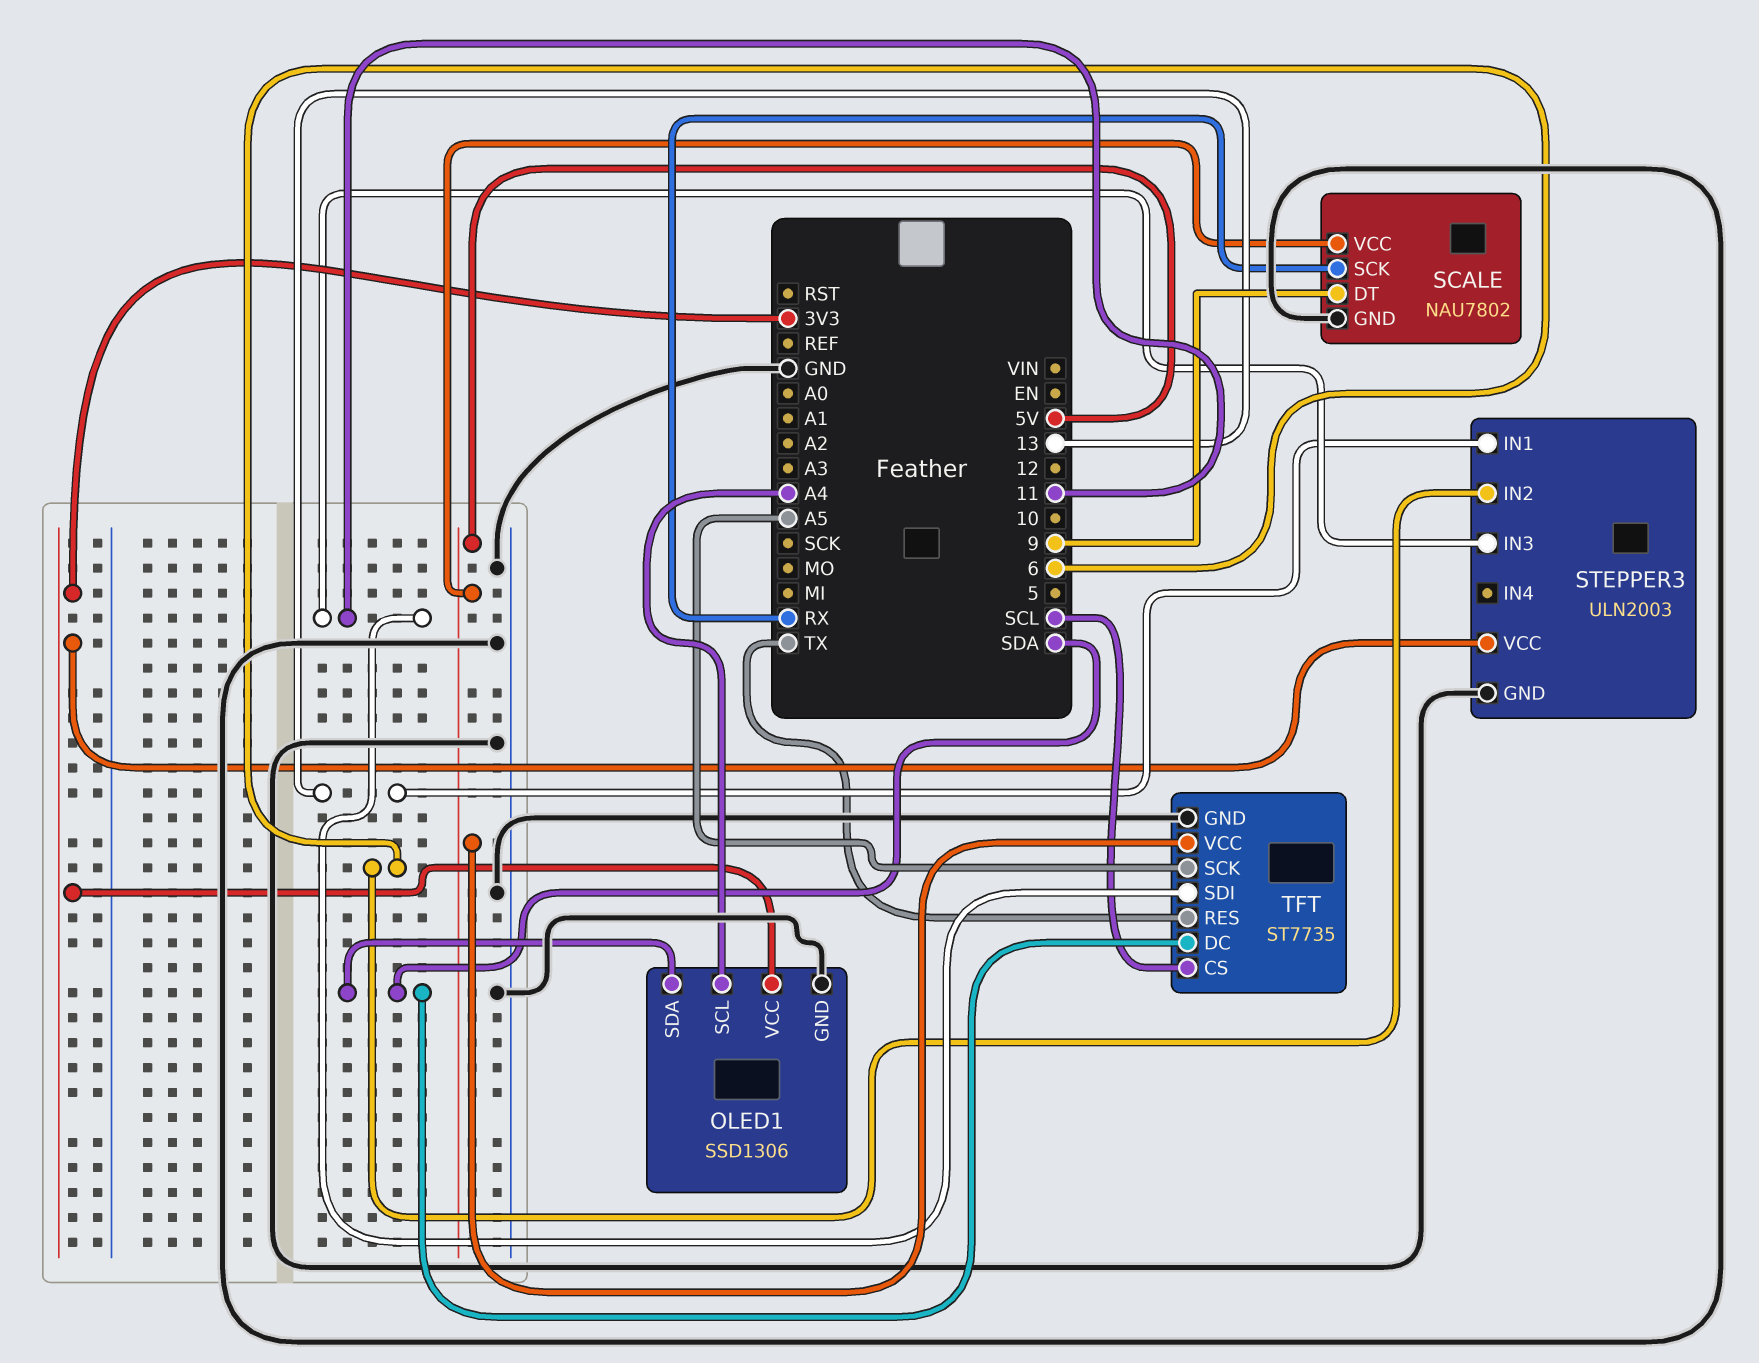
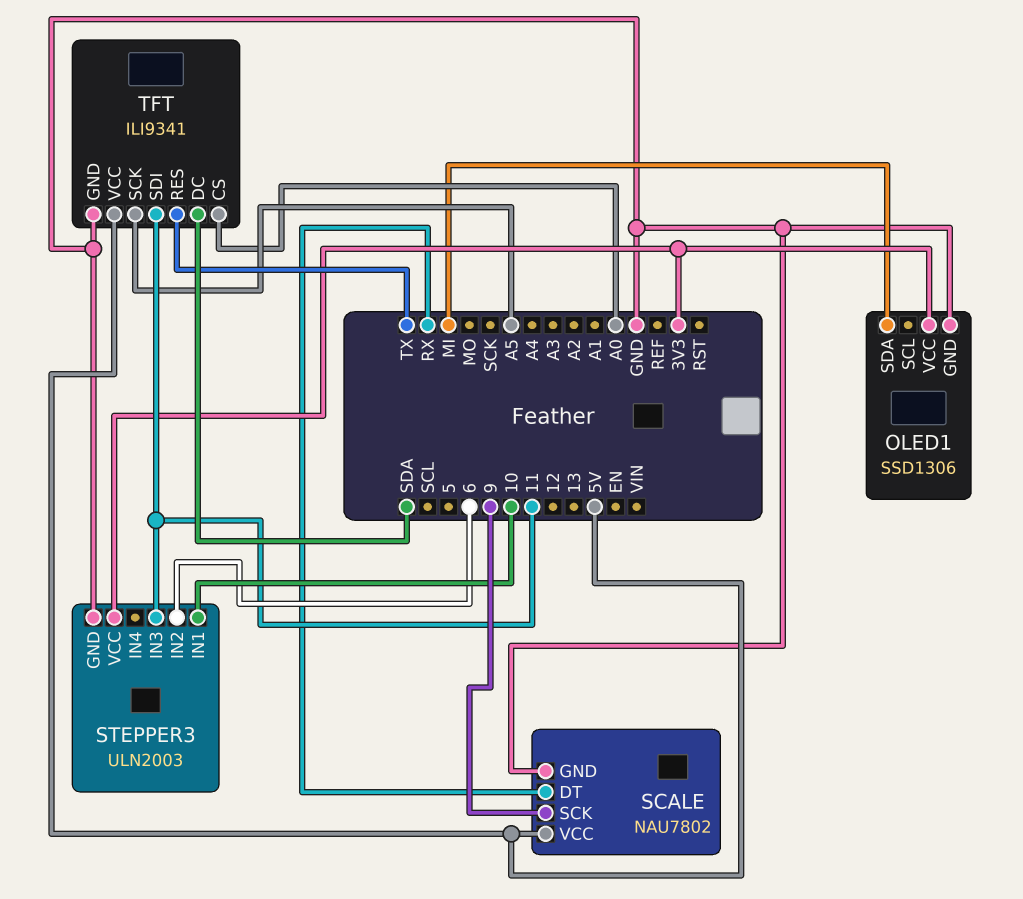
OLED1 pin SCL: A4 -> none
OLED1 pin SDA: SDA -> MI
SCALE pin DT: 9 -> RX
SCALE pin SCK: RX -> 9
STEPPER3 pin IN1: 13 -> 10
TFT: ST7735 -> ILI9341
TFT pin CS: SCL -> A0

